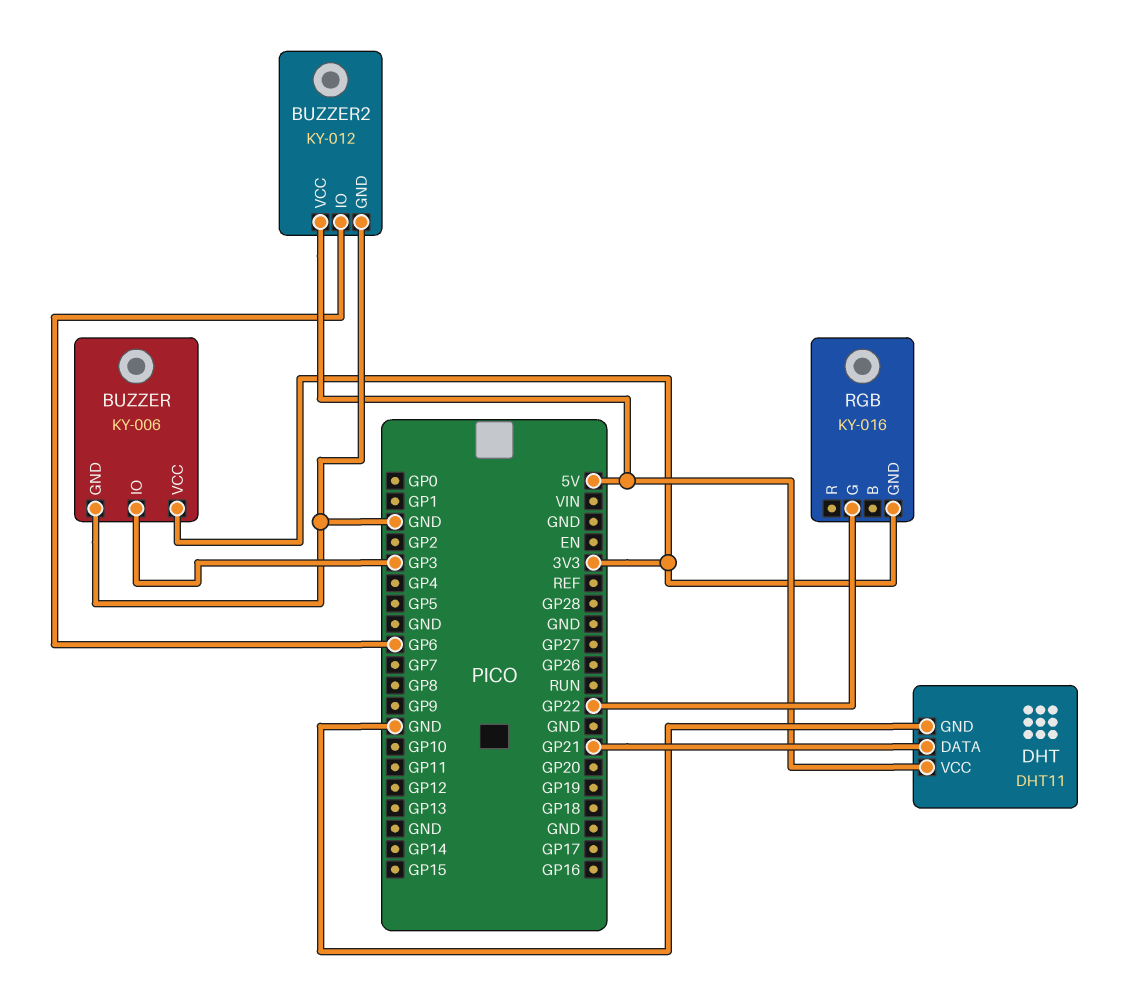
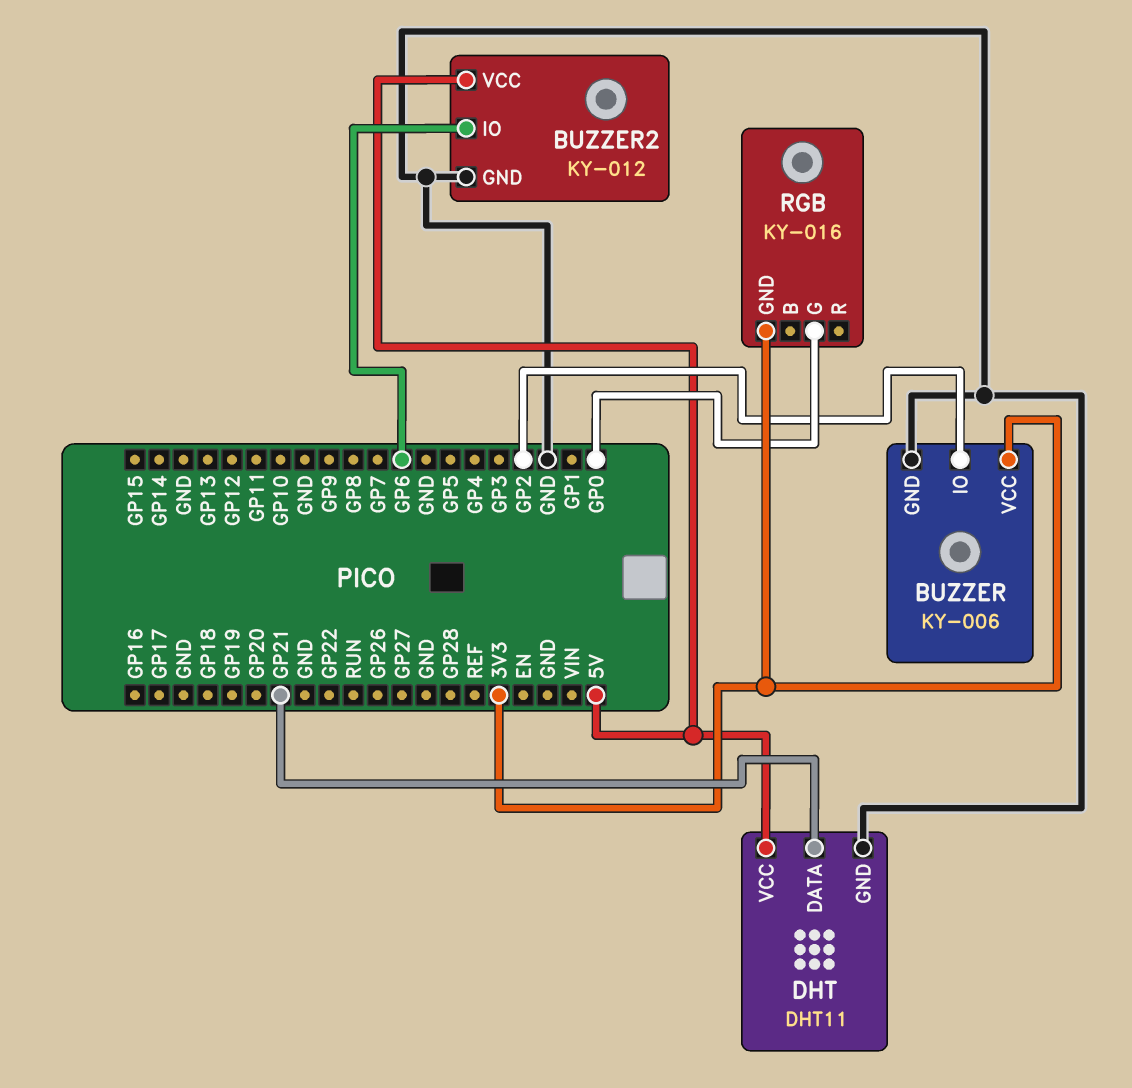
BUZZER pin IO: GP3 -> GP2
RGB pin G: GP22 -> GP0

